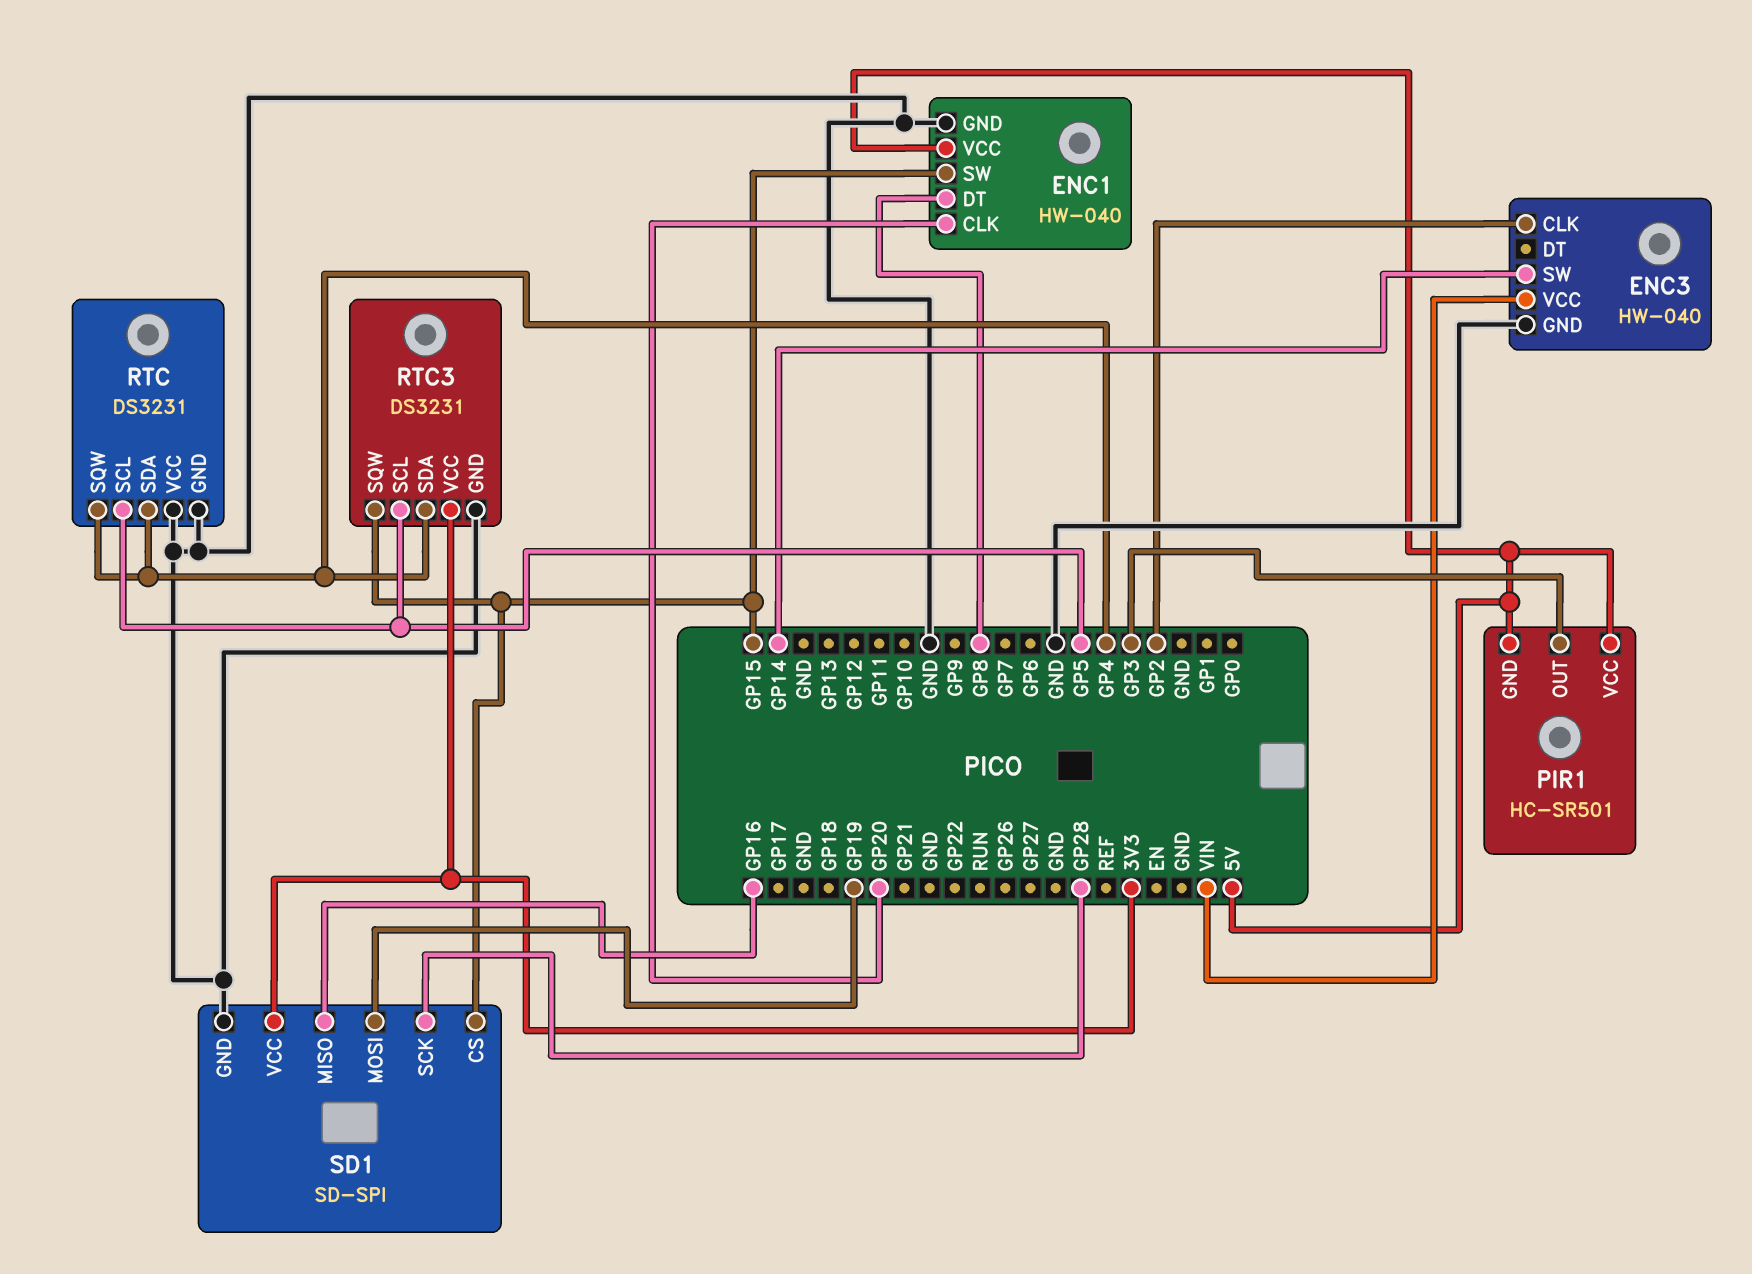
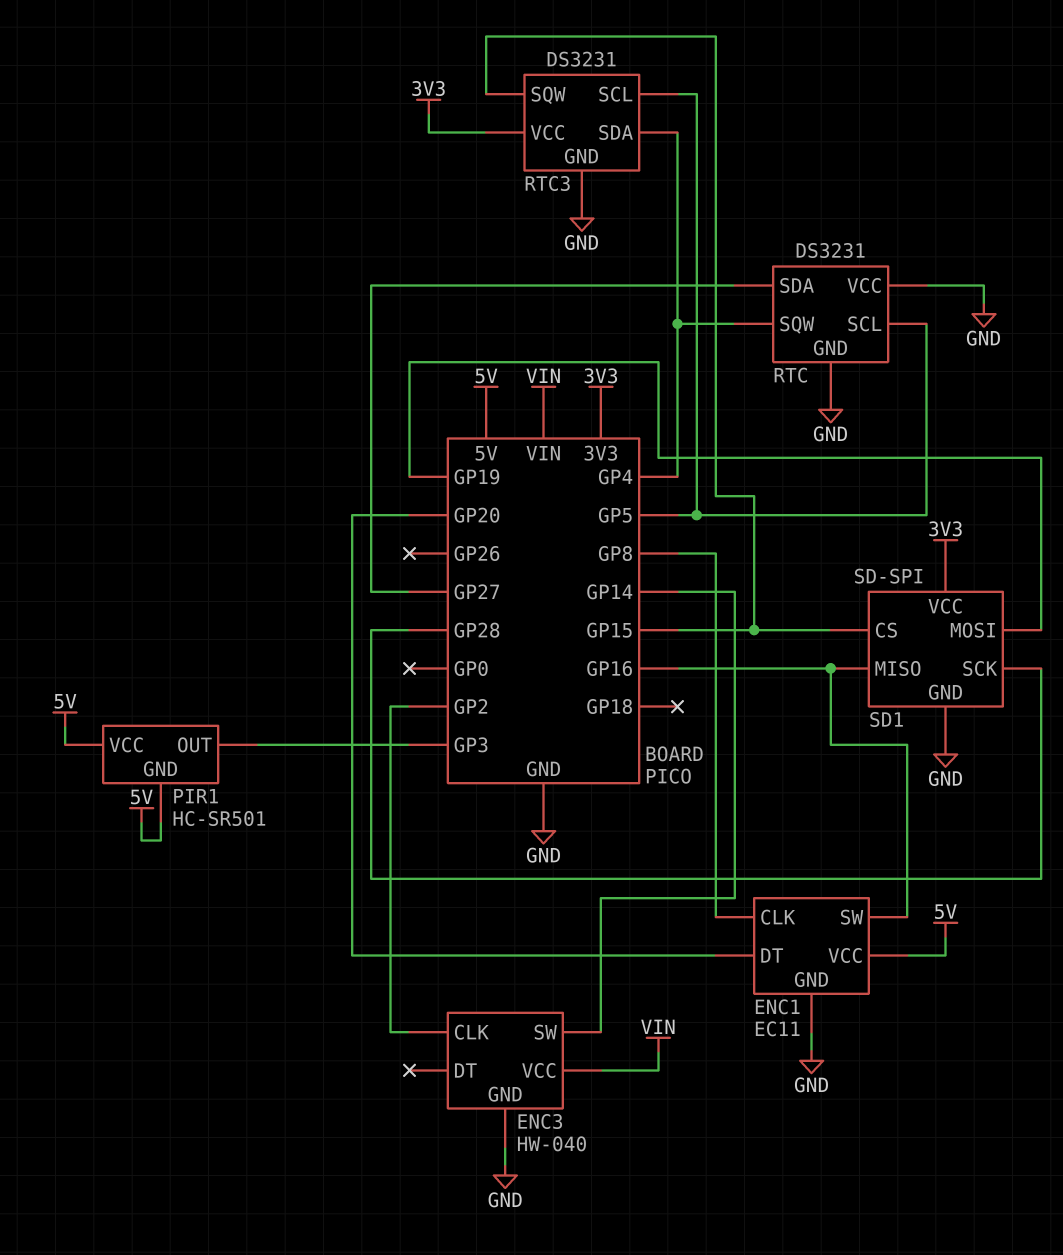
ENC1: HW-040 -> EC11
ENC1 pin CLK: GP20 -> GP8
ENC1 pin DT: GP8 -> GP20
ENC1 pin SW: GP15 -> GP16
RTC pin SDA: GP4 -> GP27

